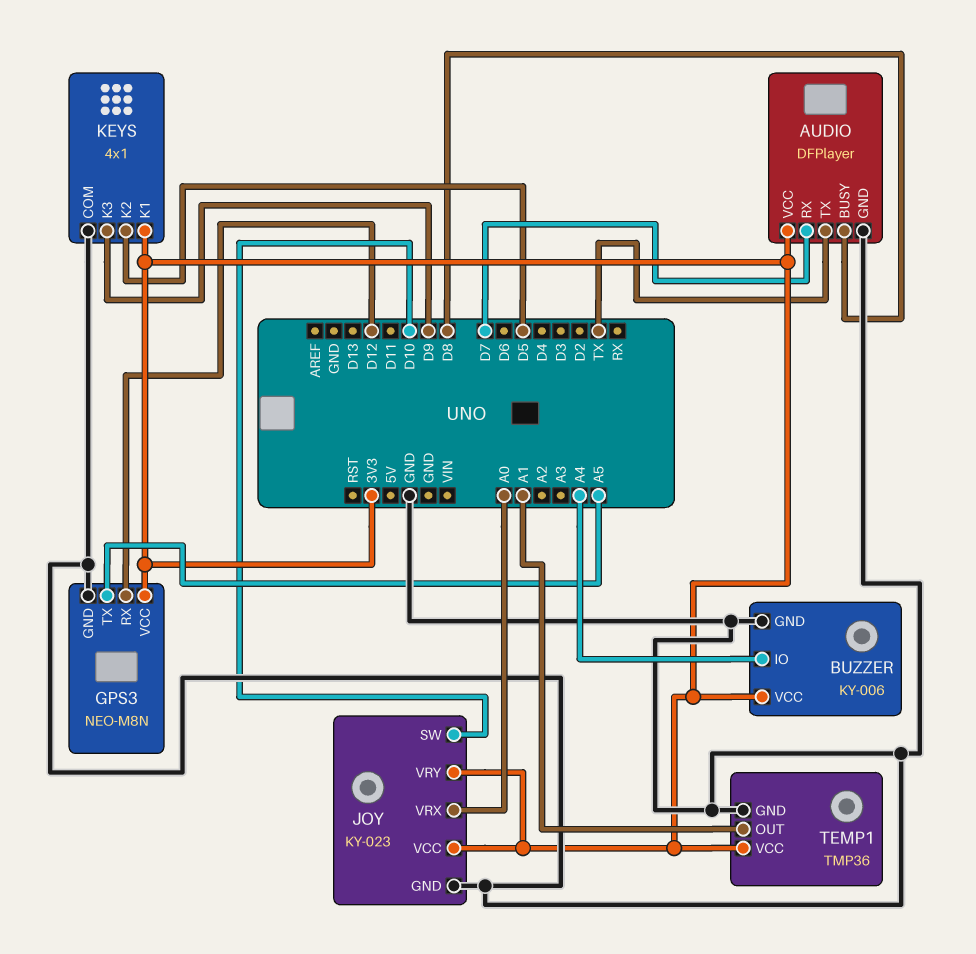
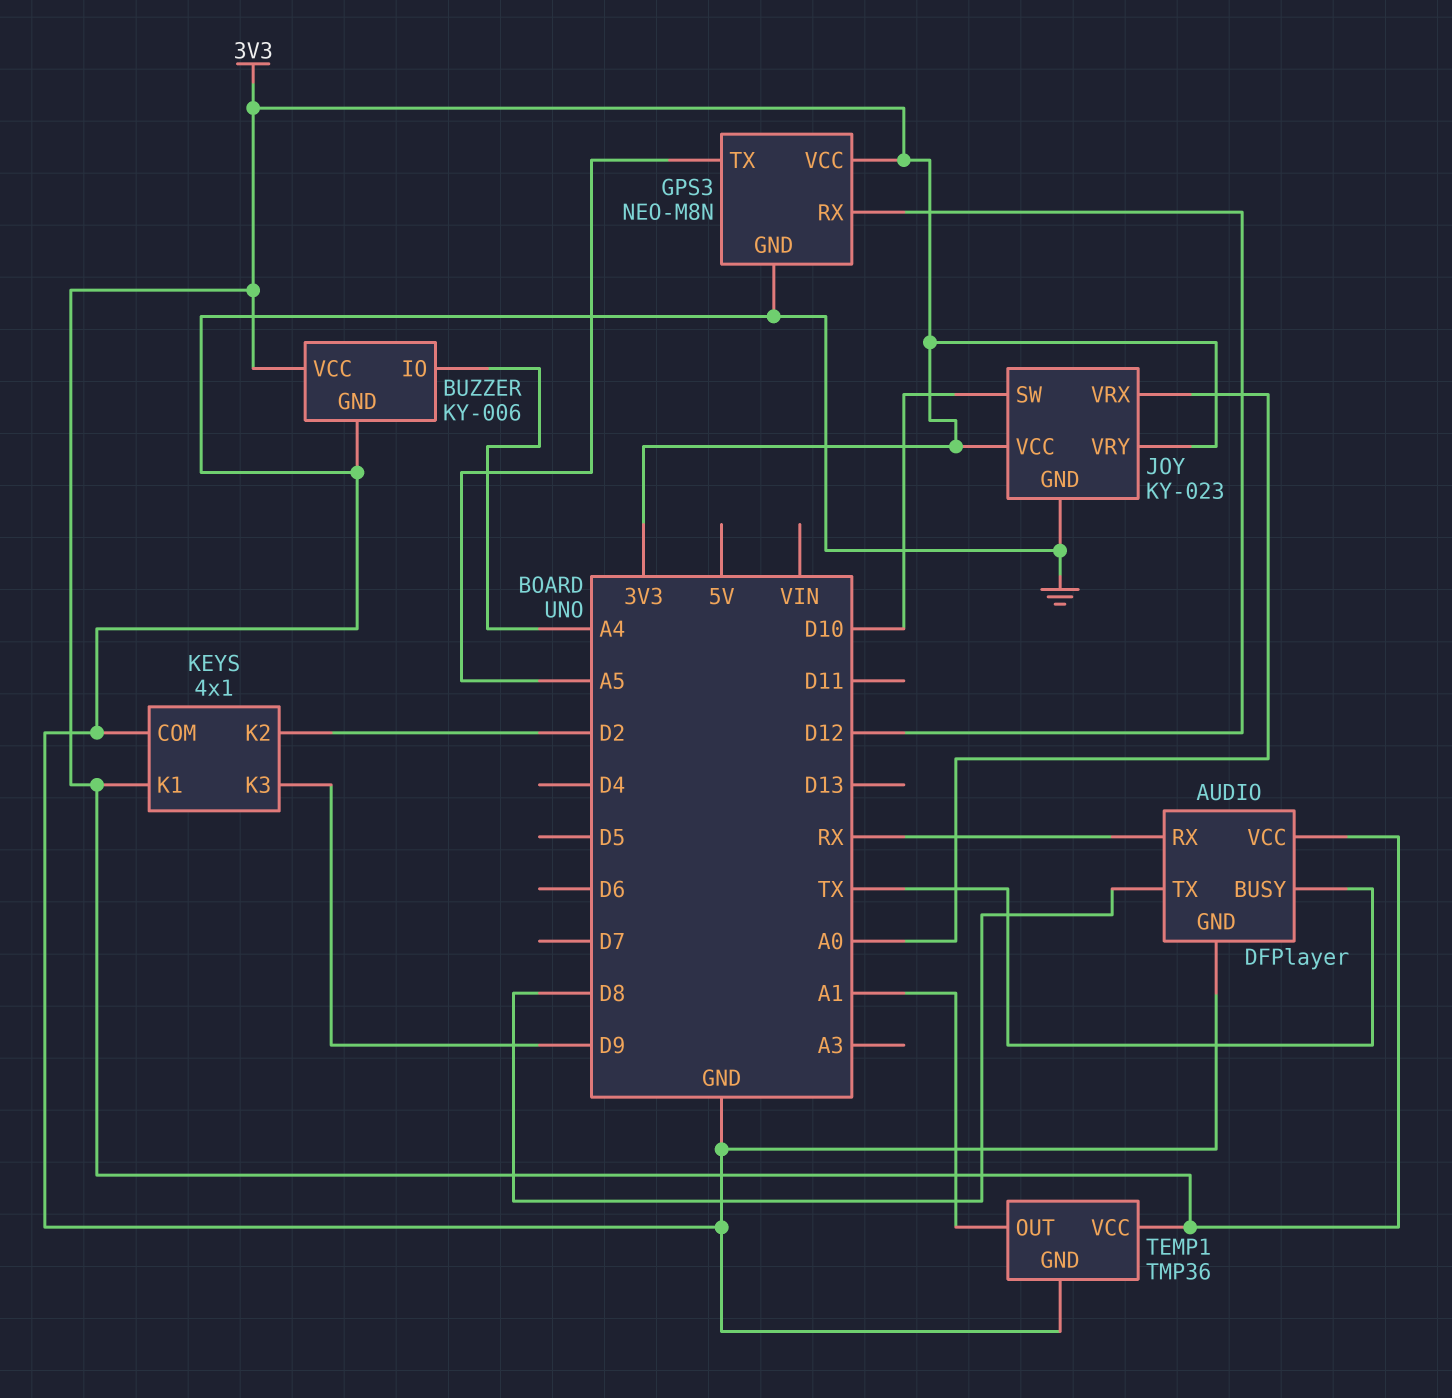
AUDIO pin BUSY: D8 -> TX
AUDIO pin RX: D7 -> RX
AUDIO pin TX: TX -> D8
KEYS pin K2: D5 -> D2

